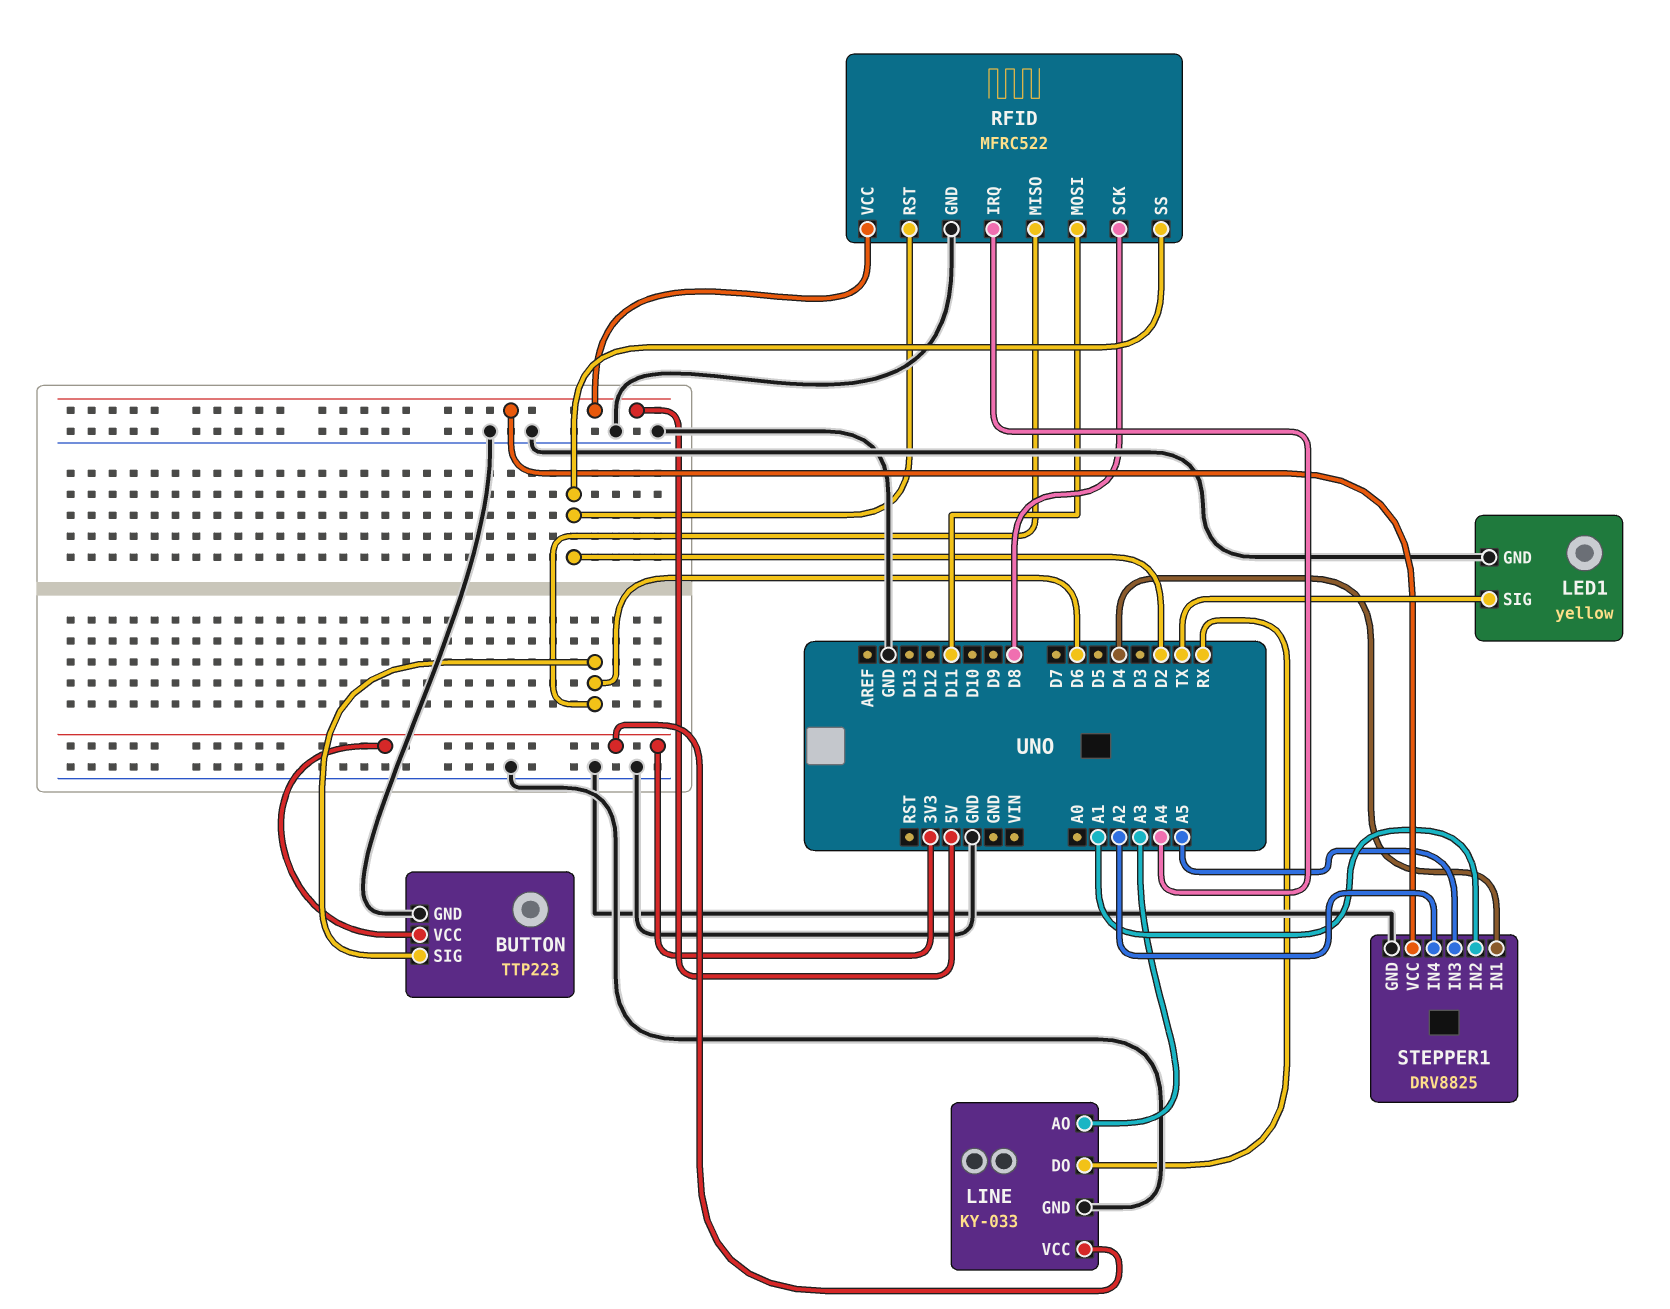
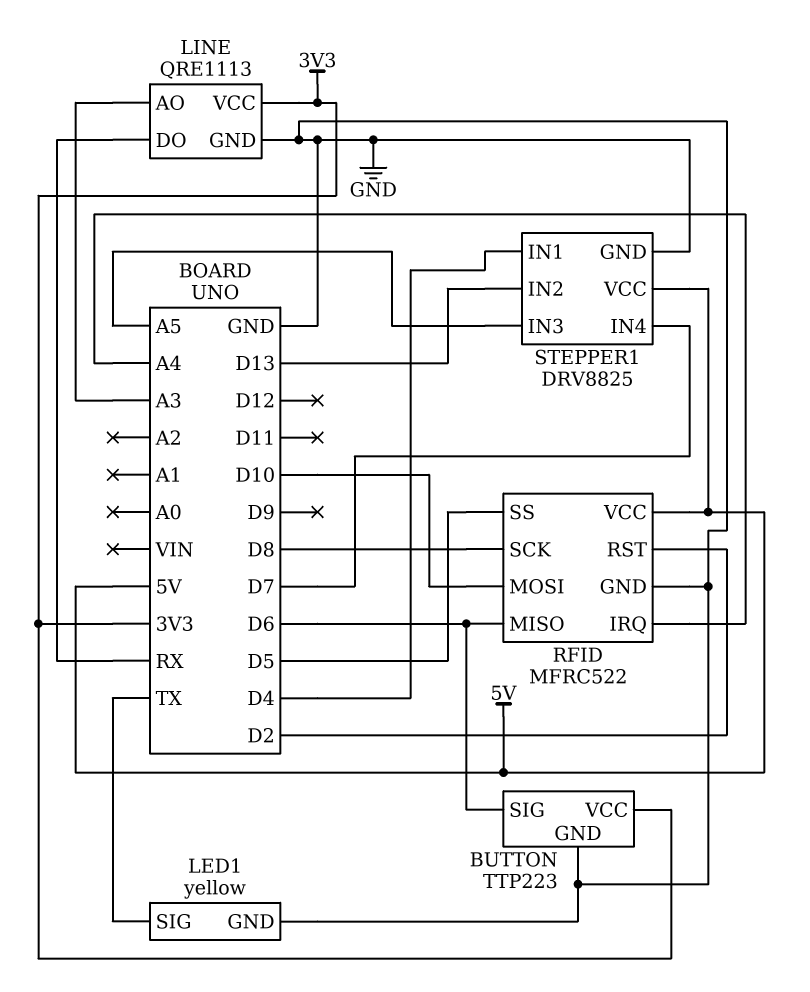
LINE: KY-033 -> QRE1113
RFID pin MOSI: D11 -> D10
RFID pin SS: D2 -> D5
STEPPER1 pin IN2: A1 -> D13
STEPPER1 pin IN4: A2 -> D7

